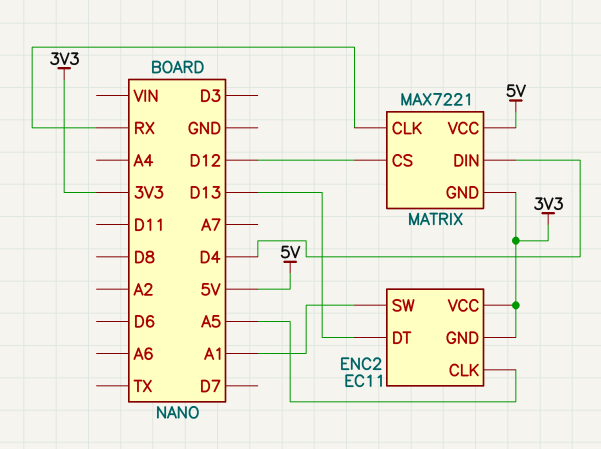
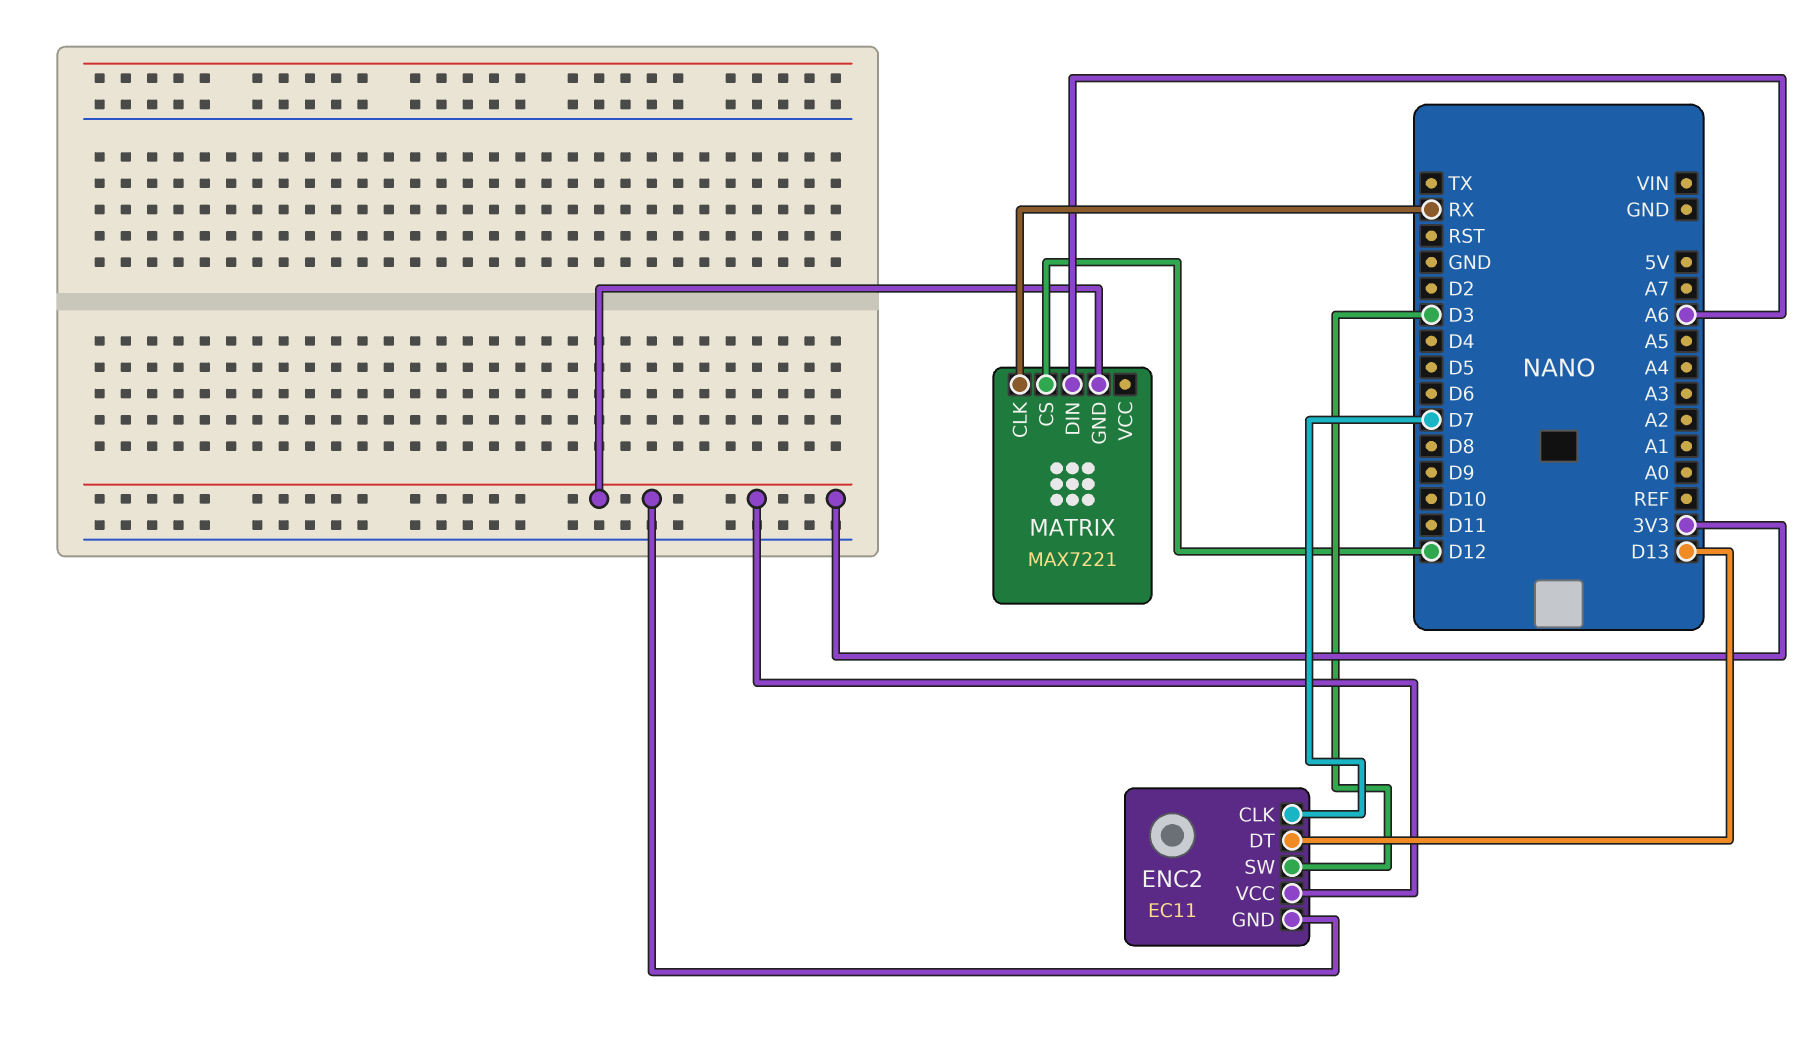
ENC2 pin CLK: A5 -> D7
ENC2 pin SW: A1 -> D3
MATRIX pin DIN: D4 -> A6
MATRIX pin VCC: 5V -> none

